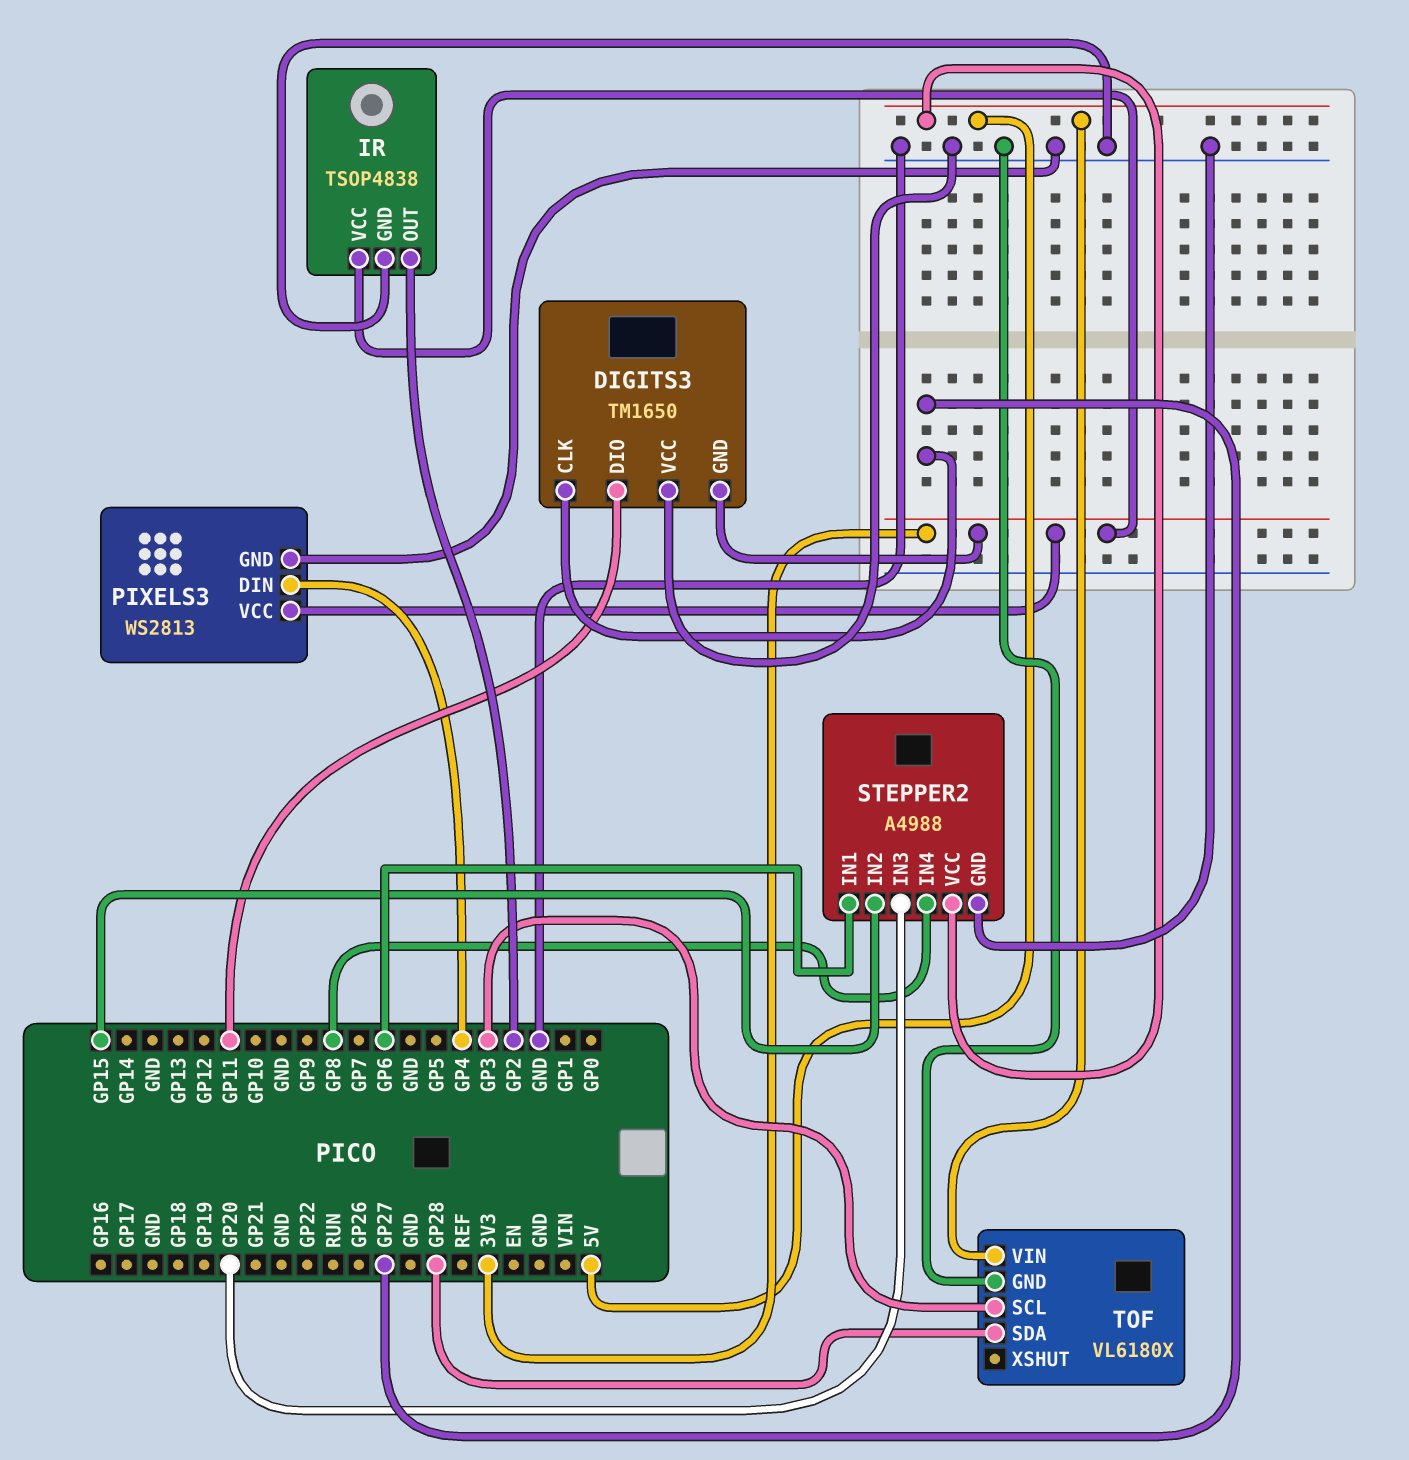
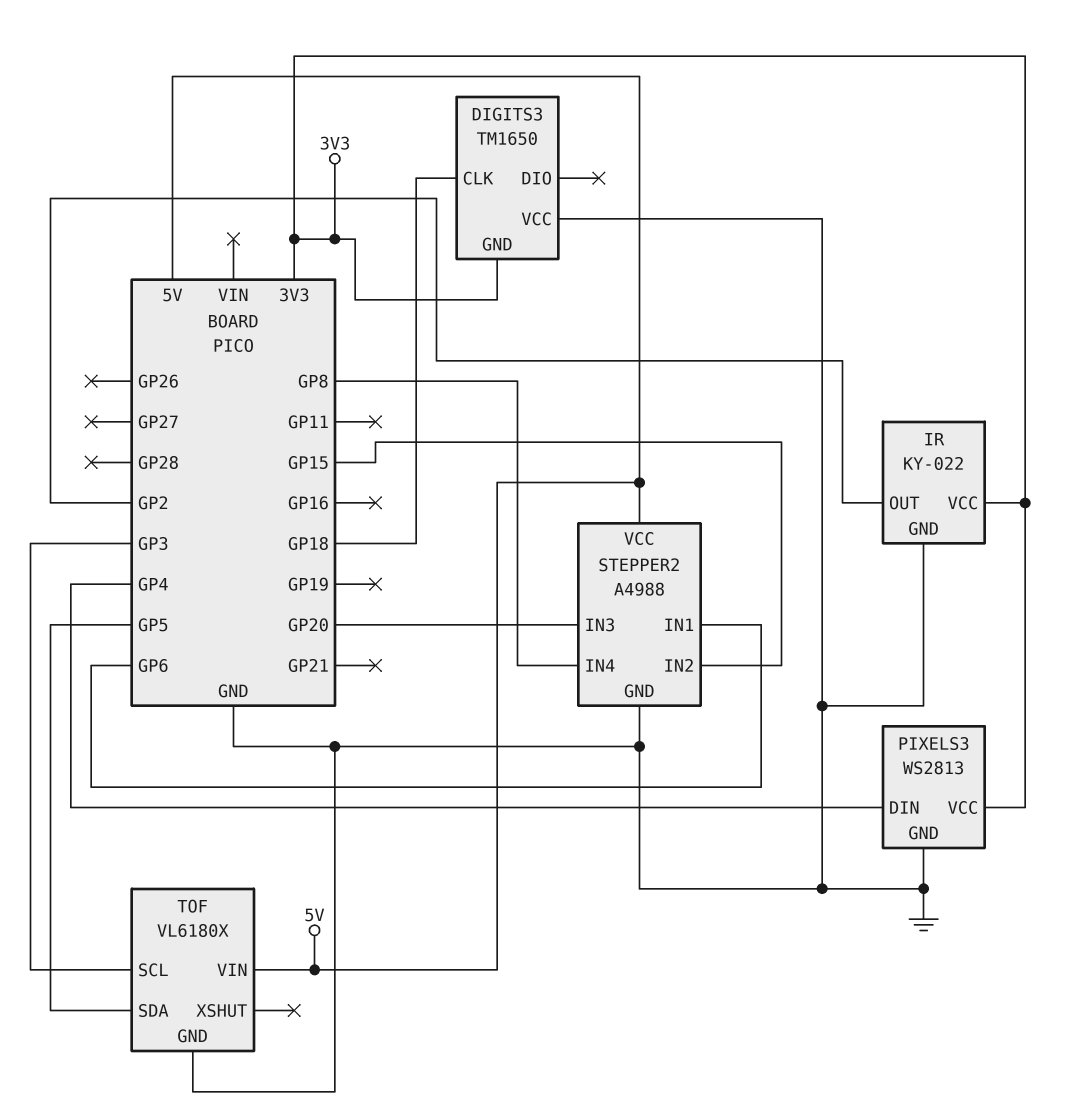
DIGITS3 pin CLK: GP27 -> GP18
DIGITS3 pin DIO: GP11 -> none
IR: TSOP4838 -> KY-022
TOF pin SDA: GP28 -> GP5

